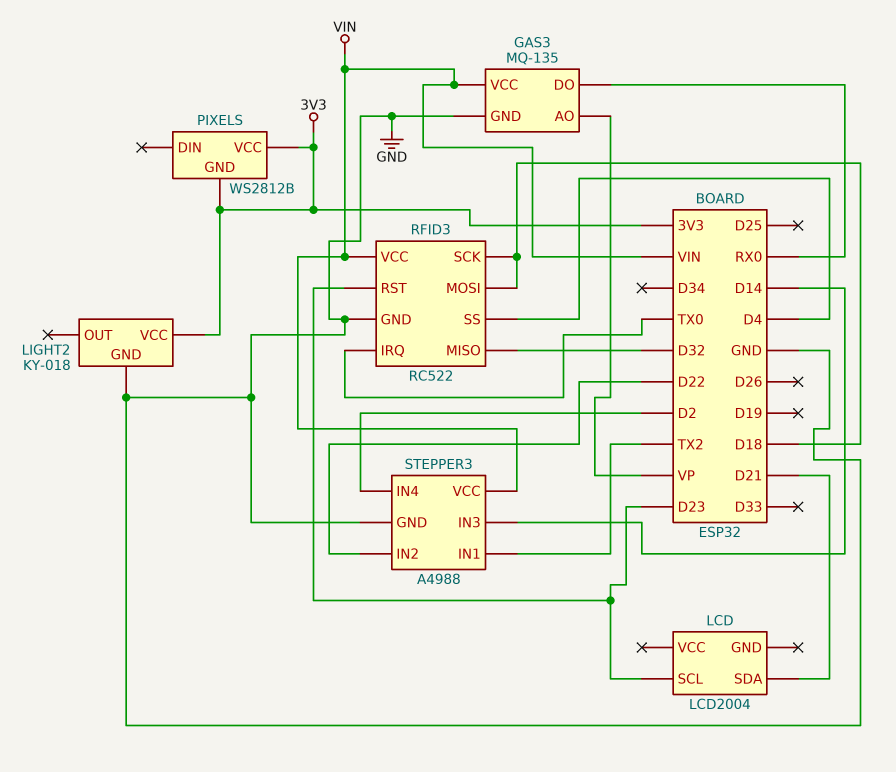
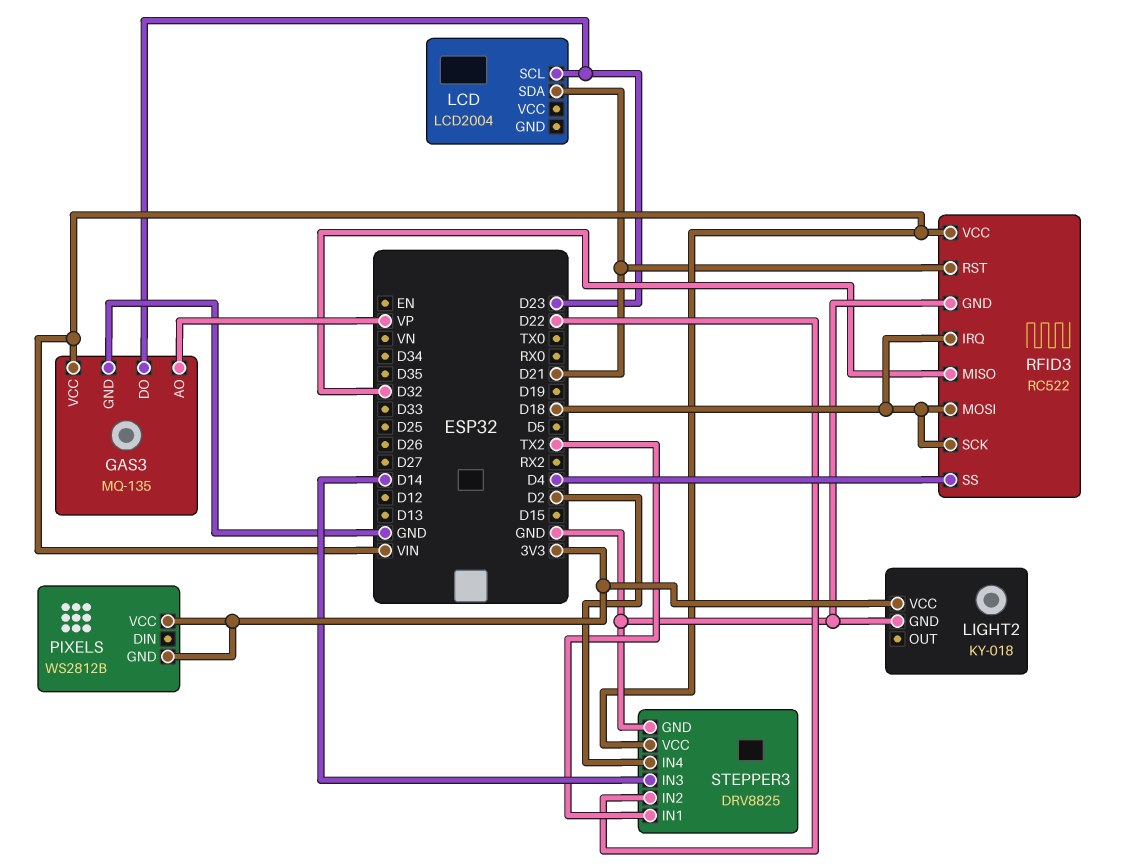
GAS3 pin DO: RX0 -> D23
RFID3 pin IRQ: TX0 -> D18
RFID3 pin RST: D23 -> D21
STEPPER3: A4988 -> DRV8825

